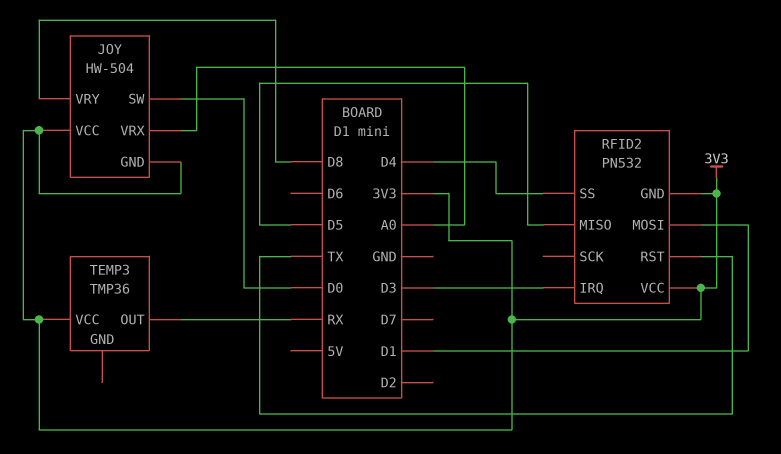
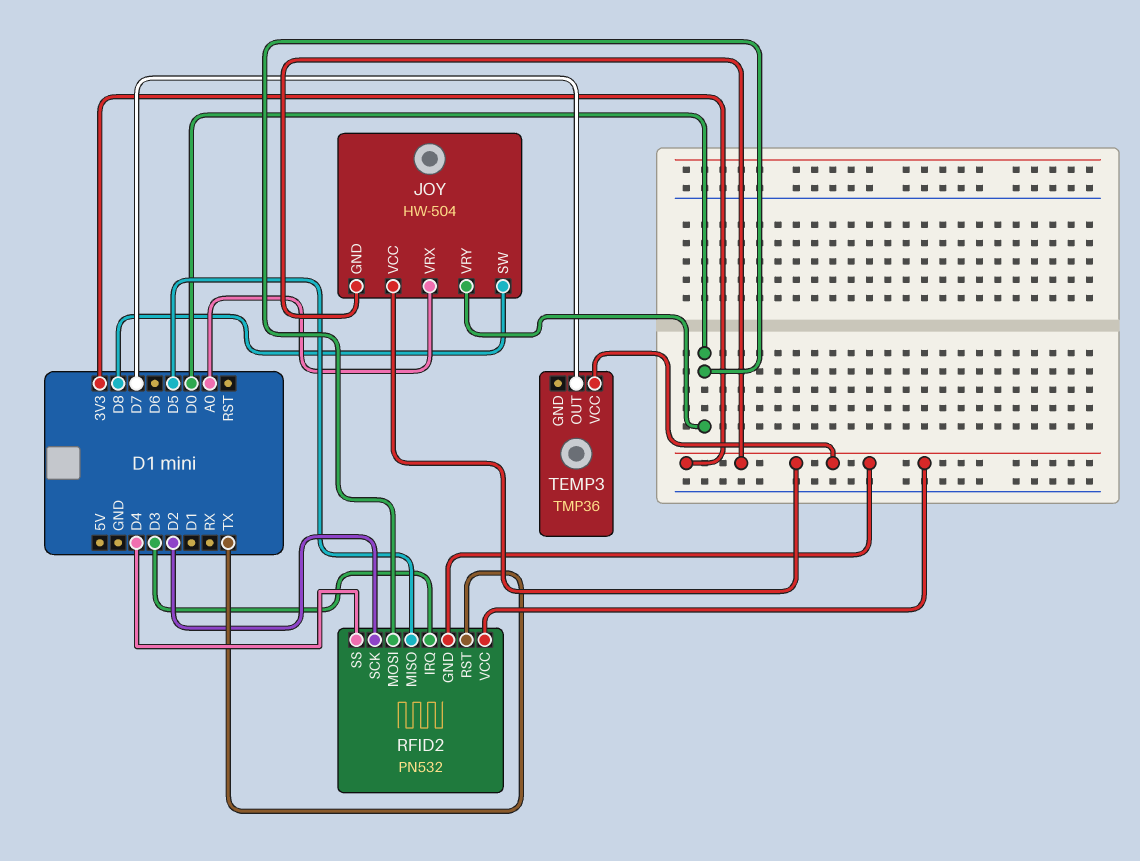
JOY pin SW: D0 -> D8
JOY pin VRY: D8 -> D0
RFID2 pin MOSI: D1 -> D0
RFID2 pin SCK: none -> D2
TEMP3 pin OUT: RX -> D7

